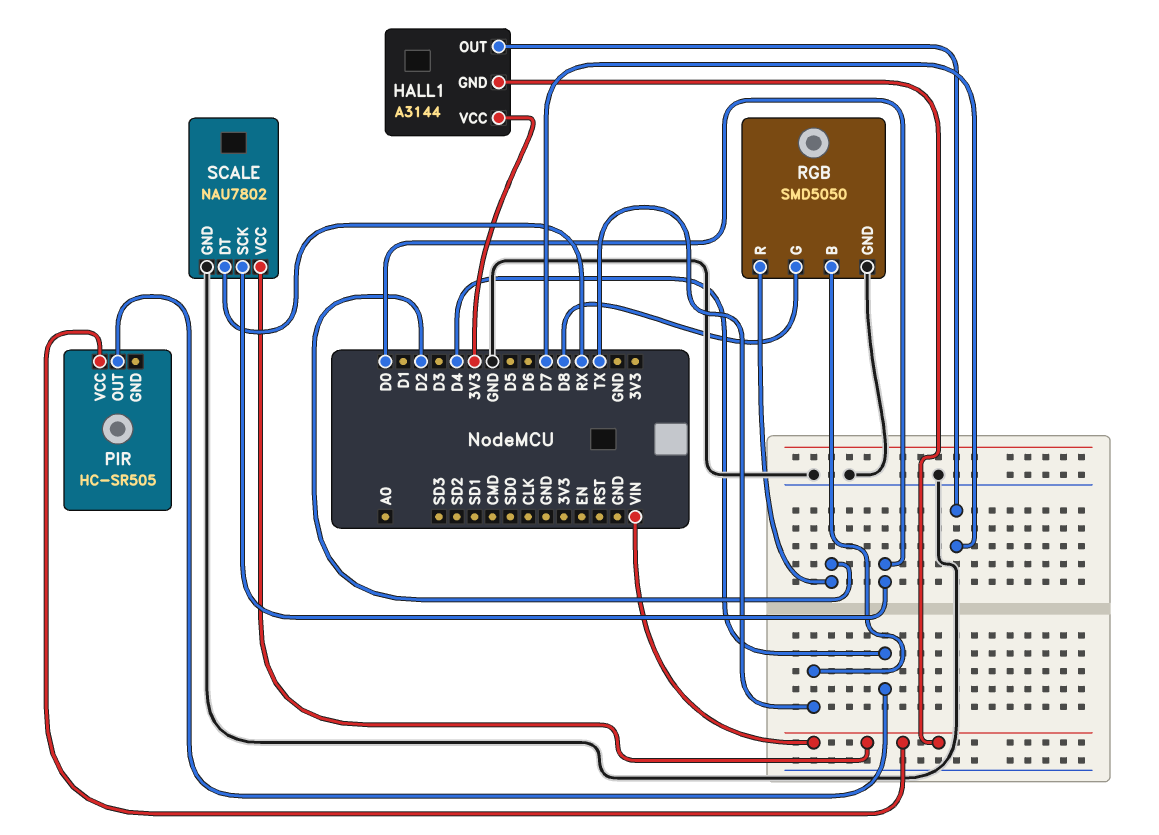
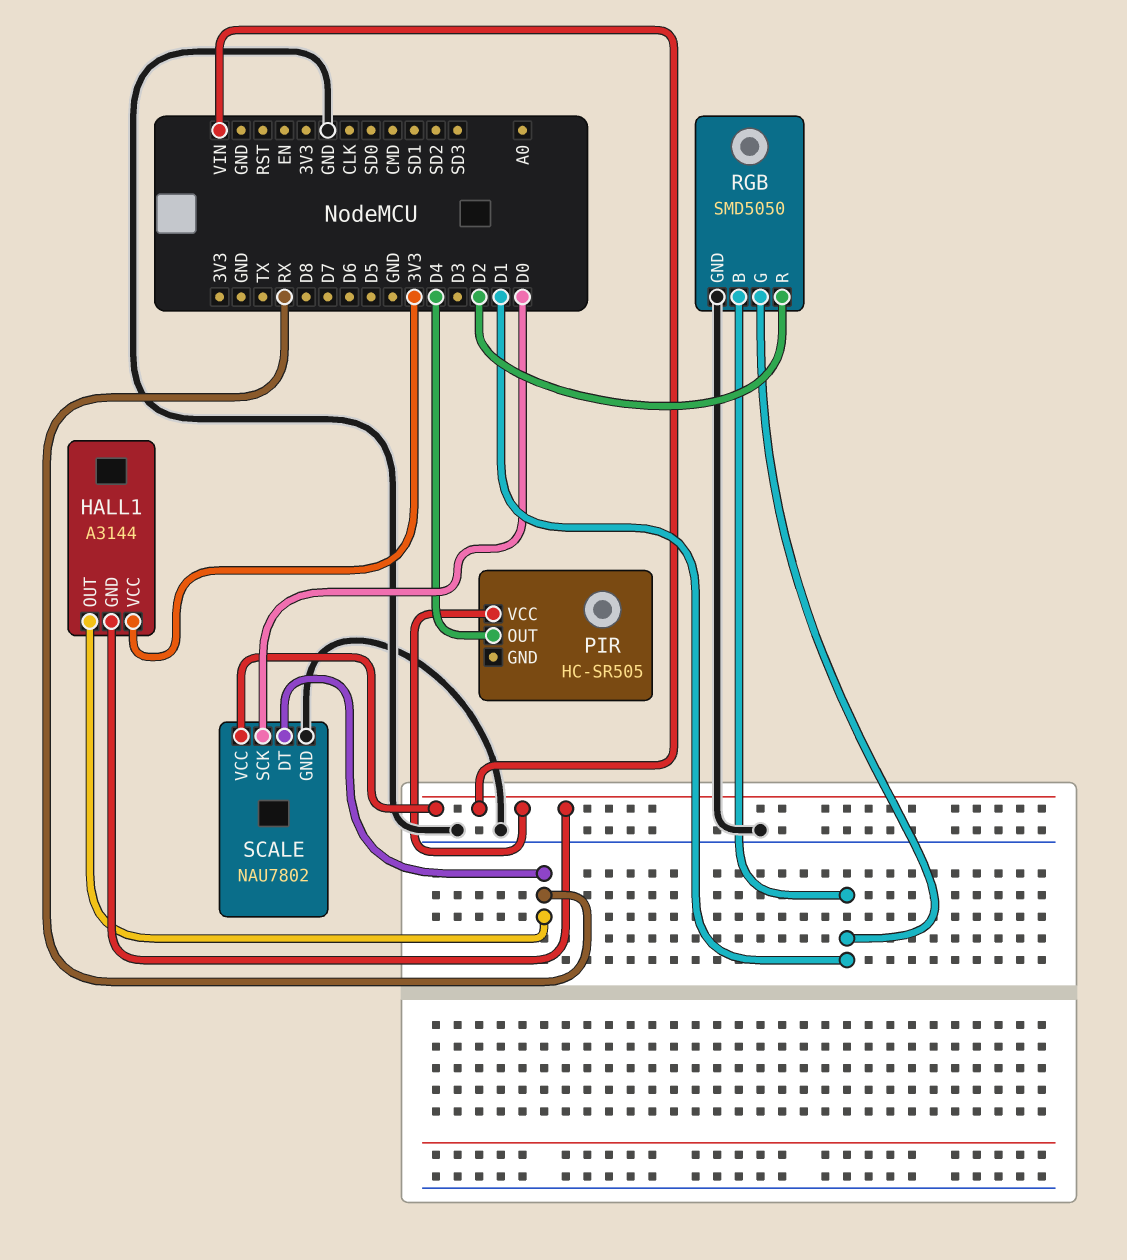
HALL1 pin OUT: D7 -> RX
RGB pin B: TX -> D1
RGB pin G: D8 -> D1

